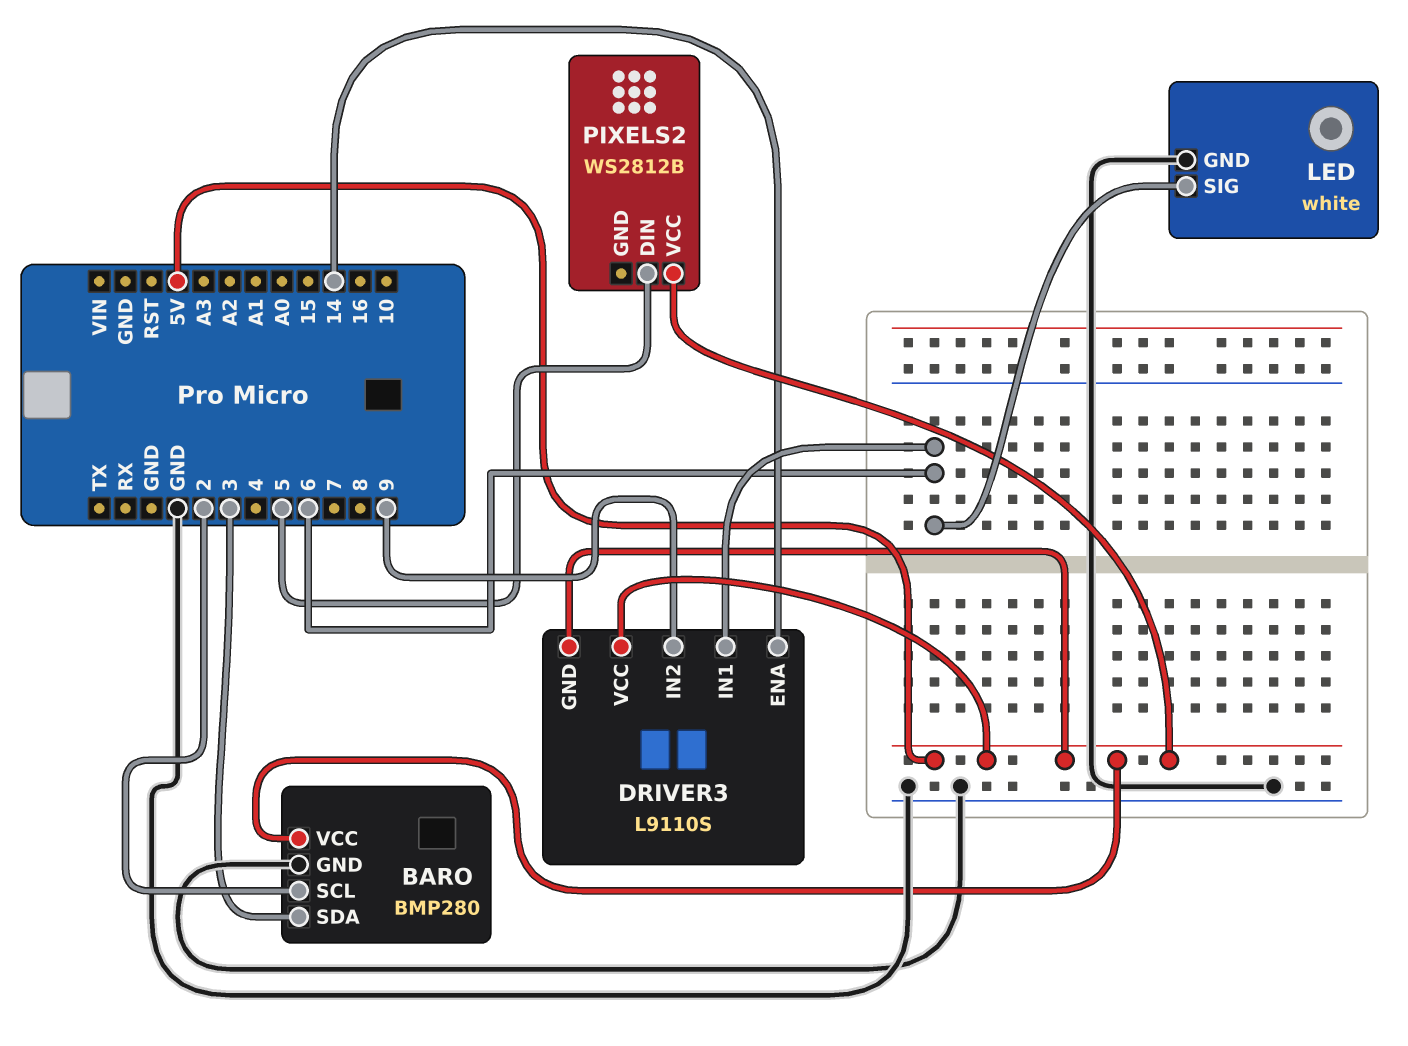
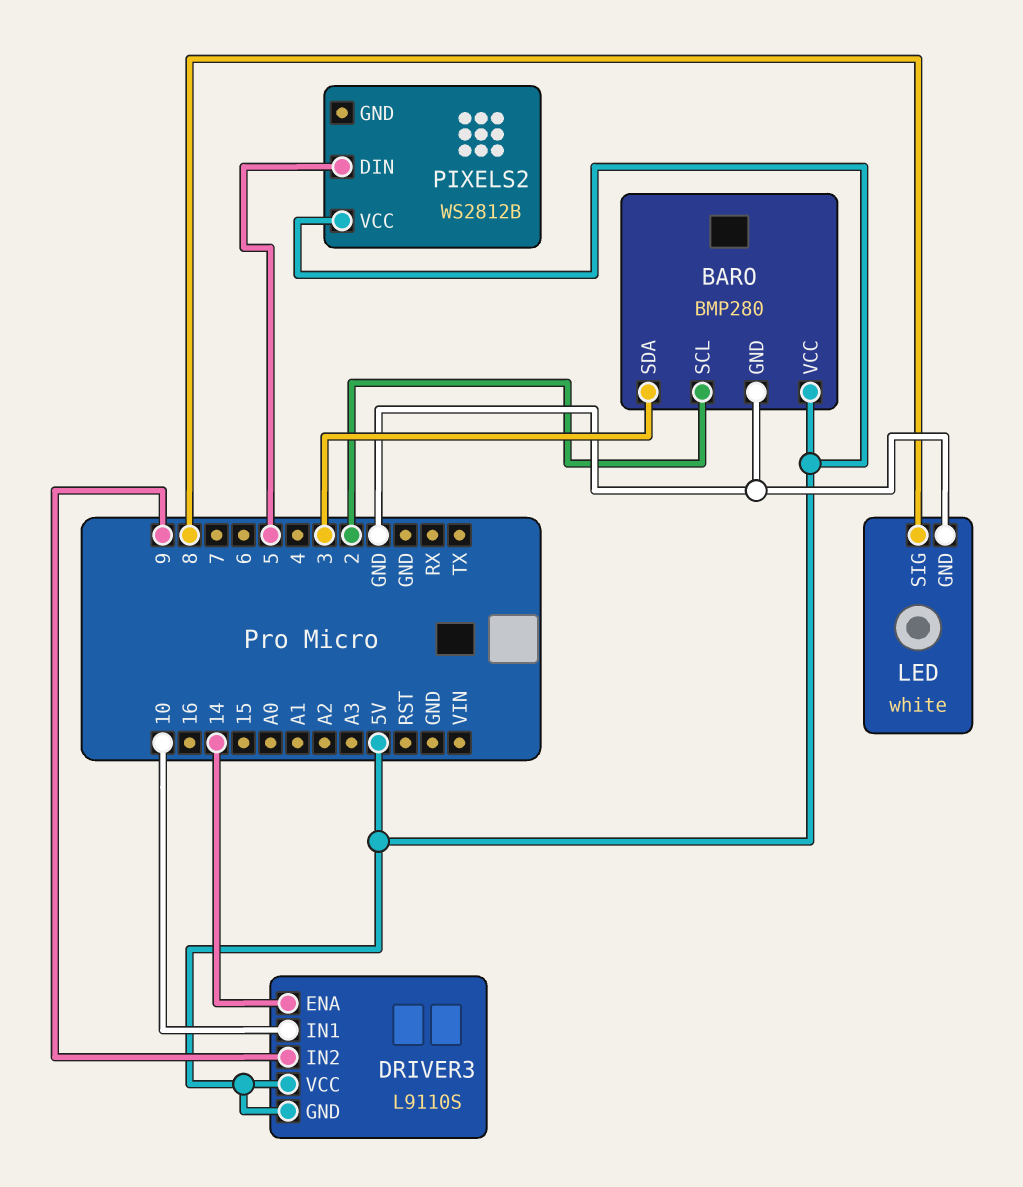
DRIVER3 pin IN1: 6 -> 10
LED pin SIG: 6 -> 8

